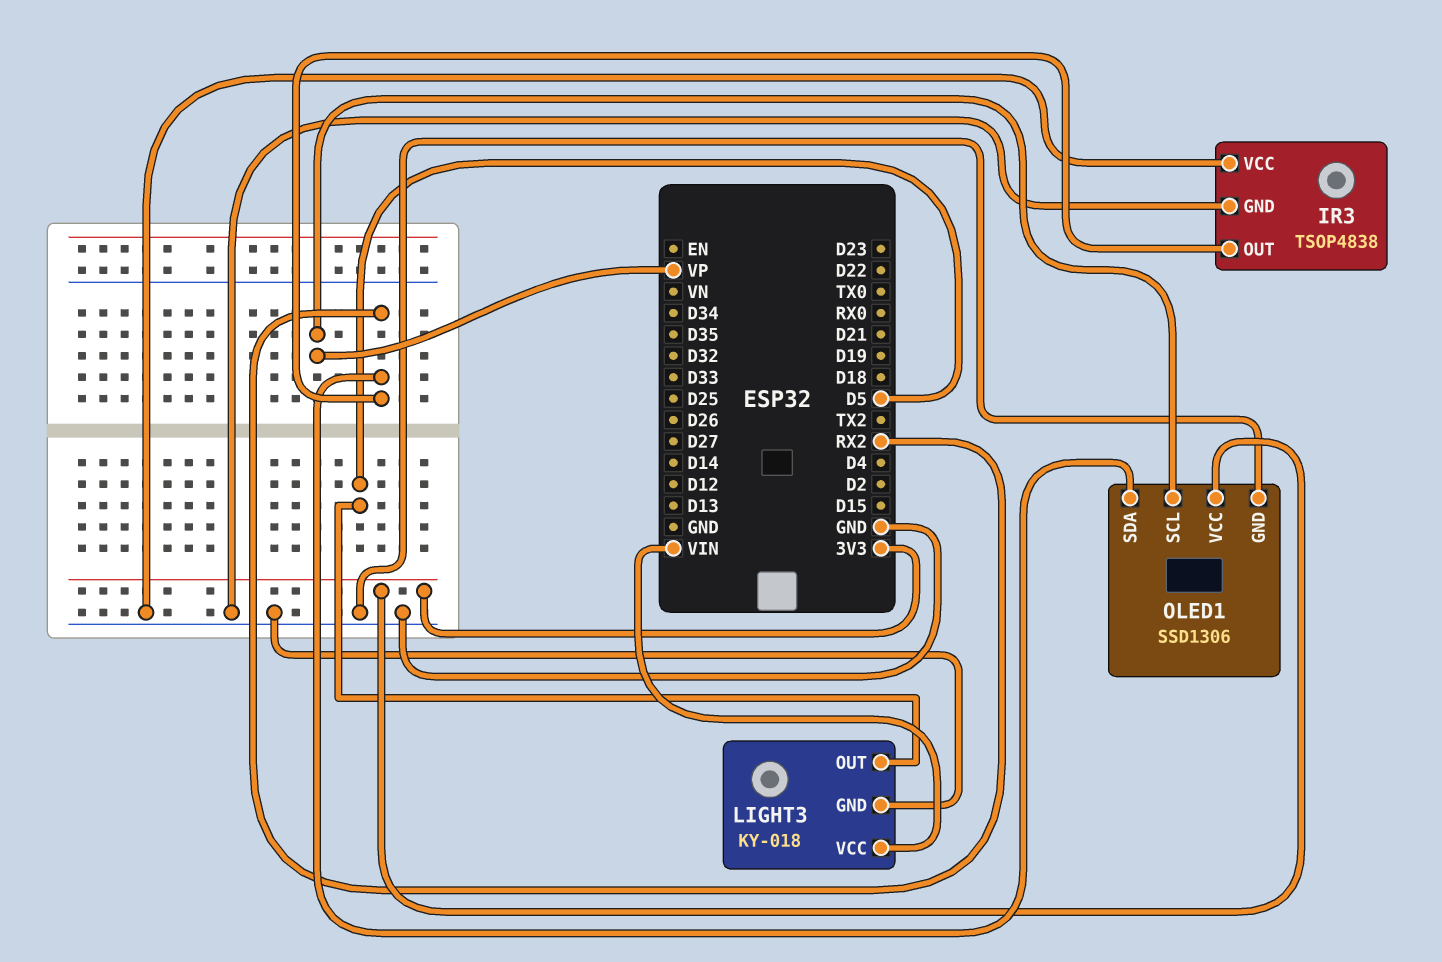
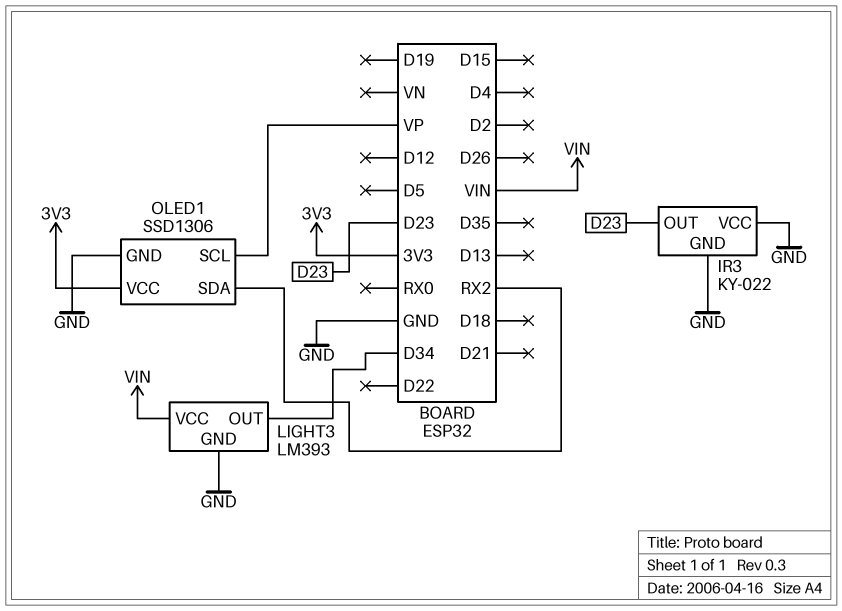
IR3: TSOP4838 -> KY-022
IR3 pin OUT: RX2 -> D23
LIGHT3: KY-018 -> LM393
LIGHT3 pin OUT: D5 -> D34

